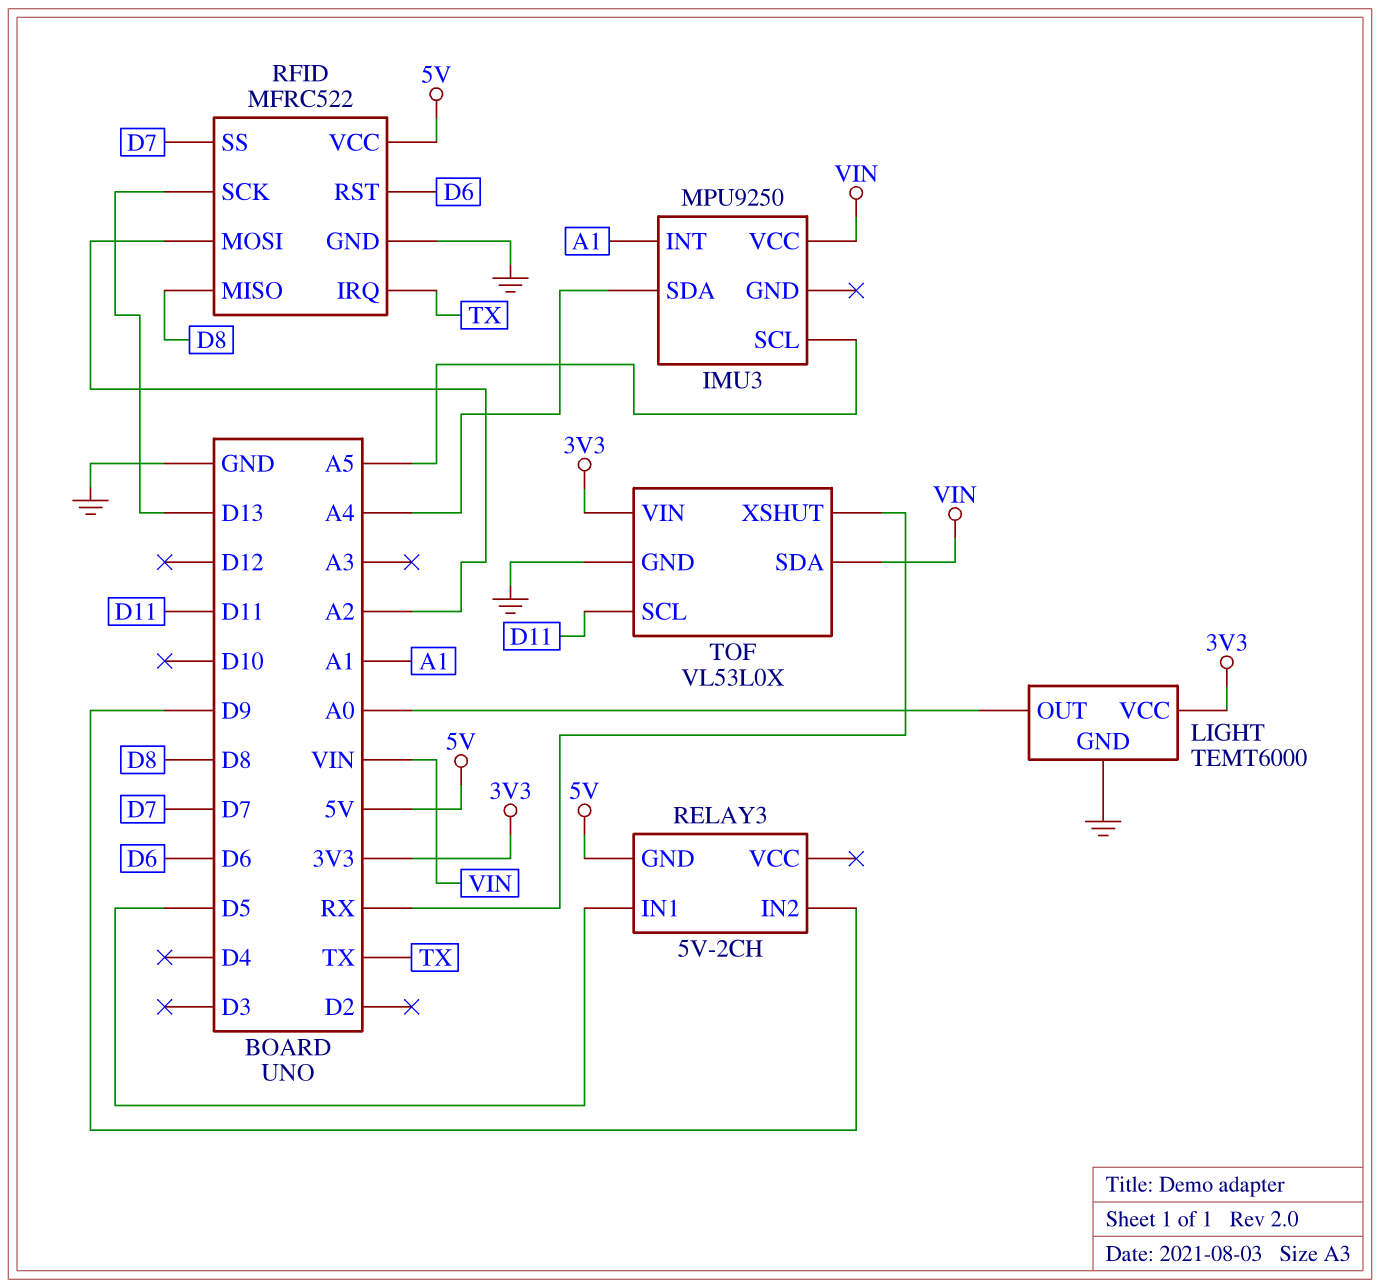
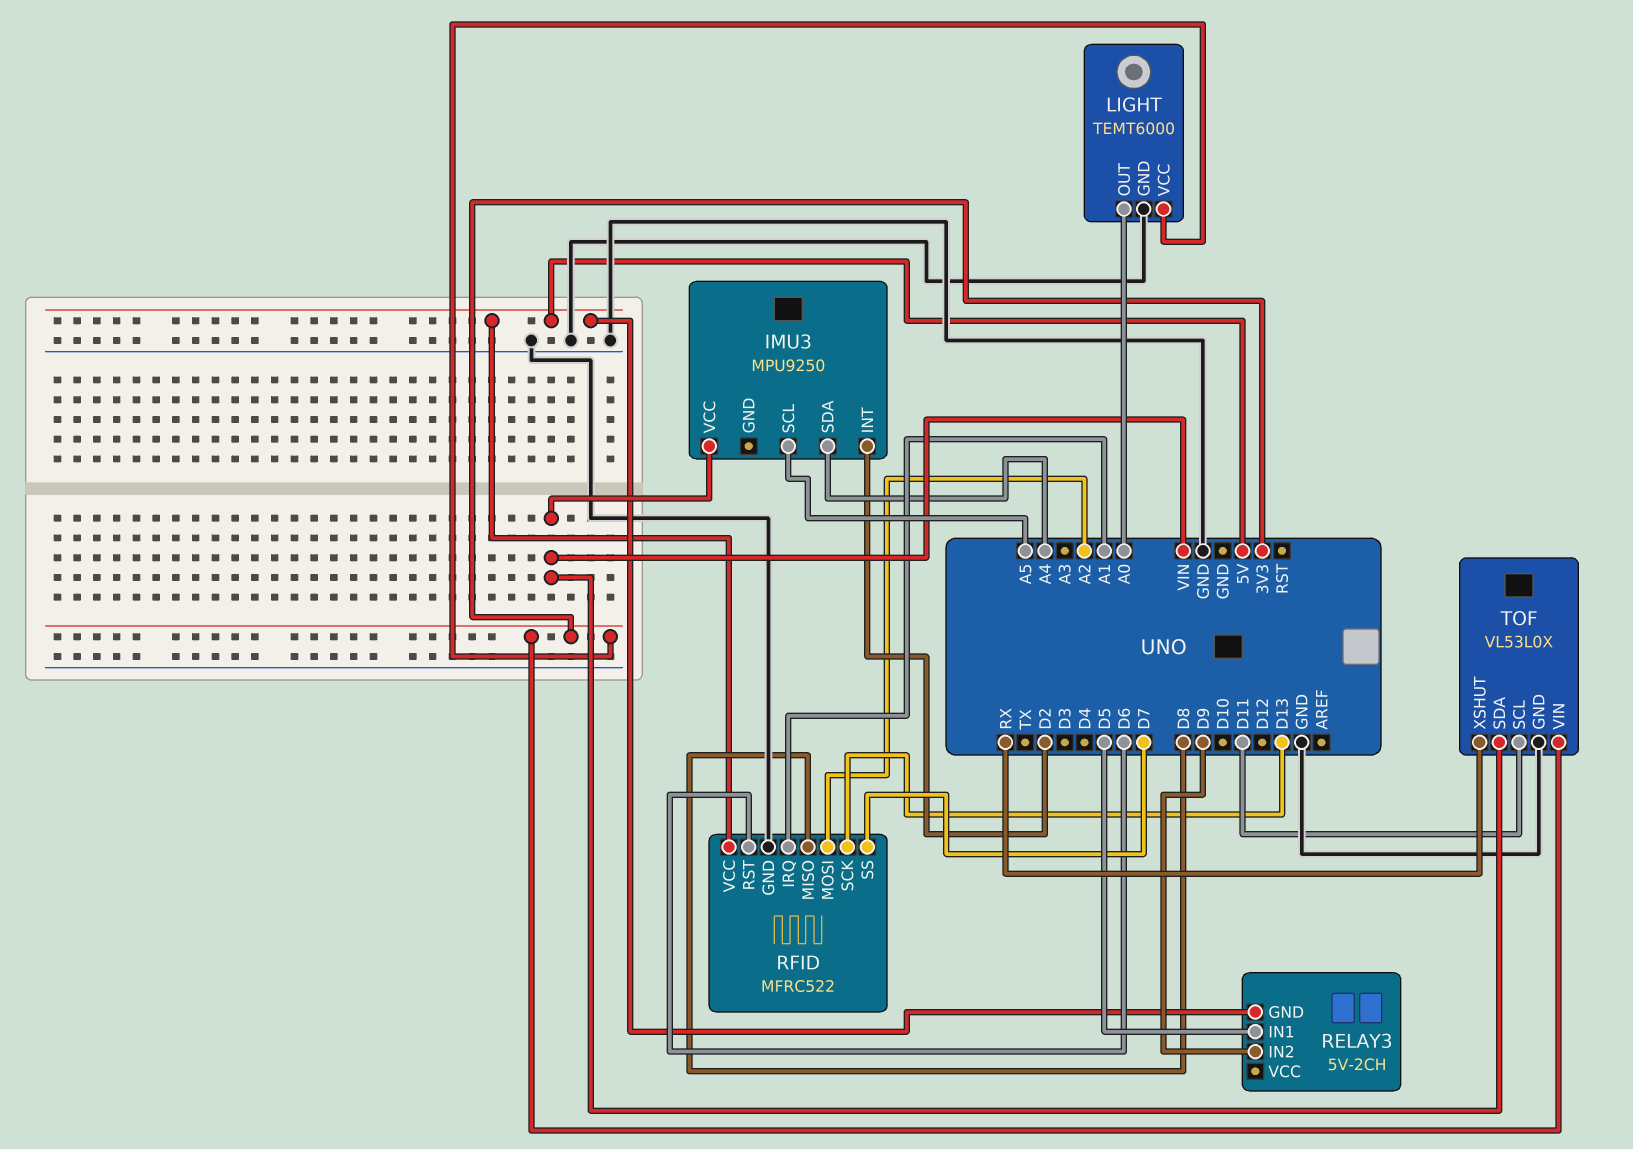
IMU3 pin INT: A1 -> D2
RFID pin IRQ: TX -> A1

